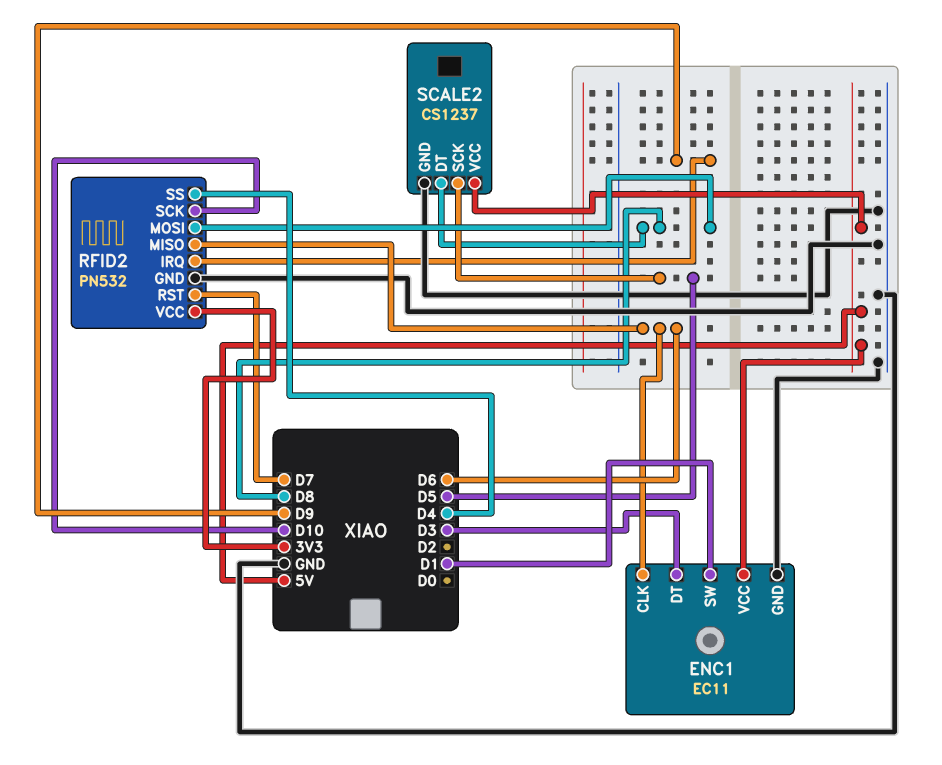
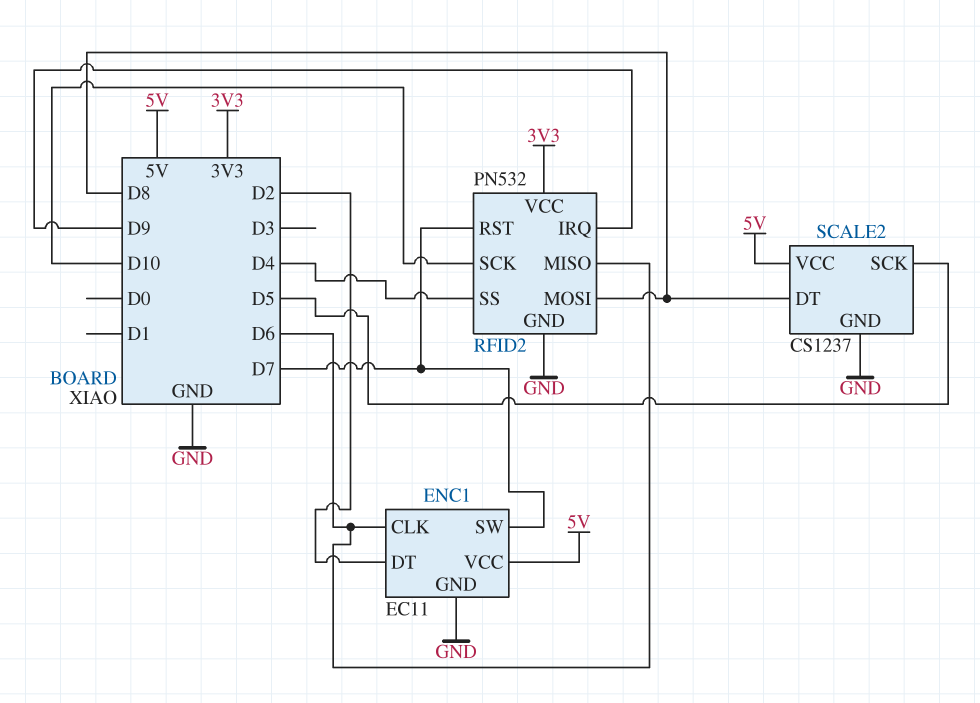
ENC1 pin DT: D3 -> D2
ENC1 pin SW: D1 -> D7

